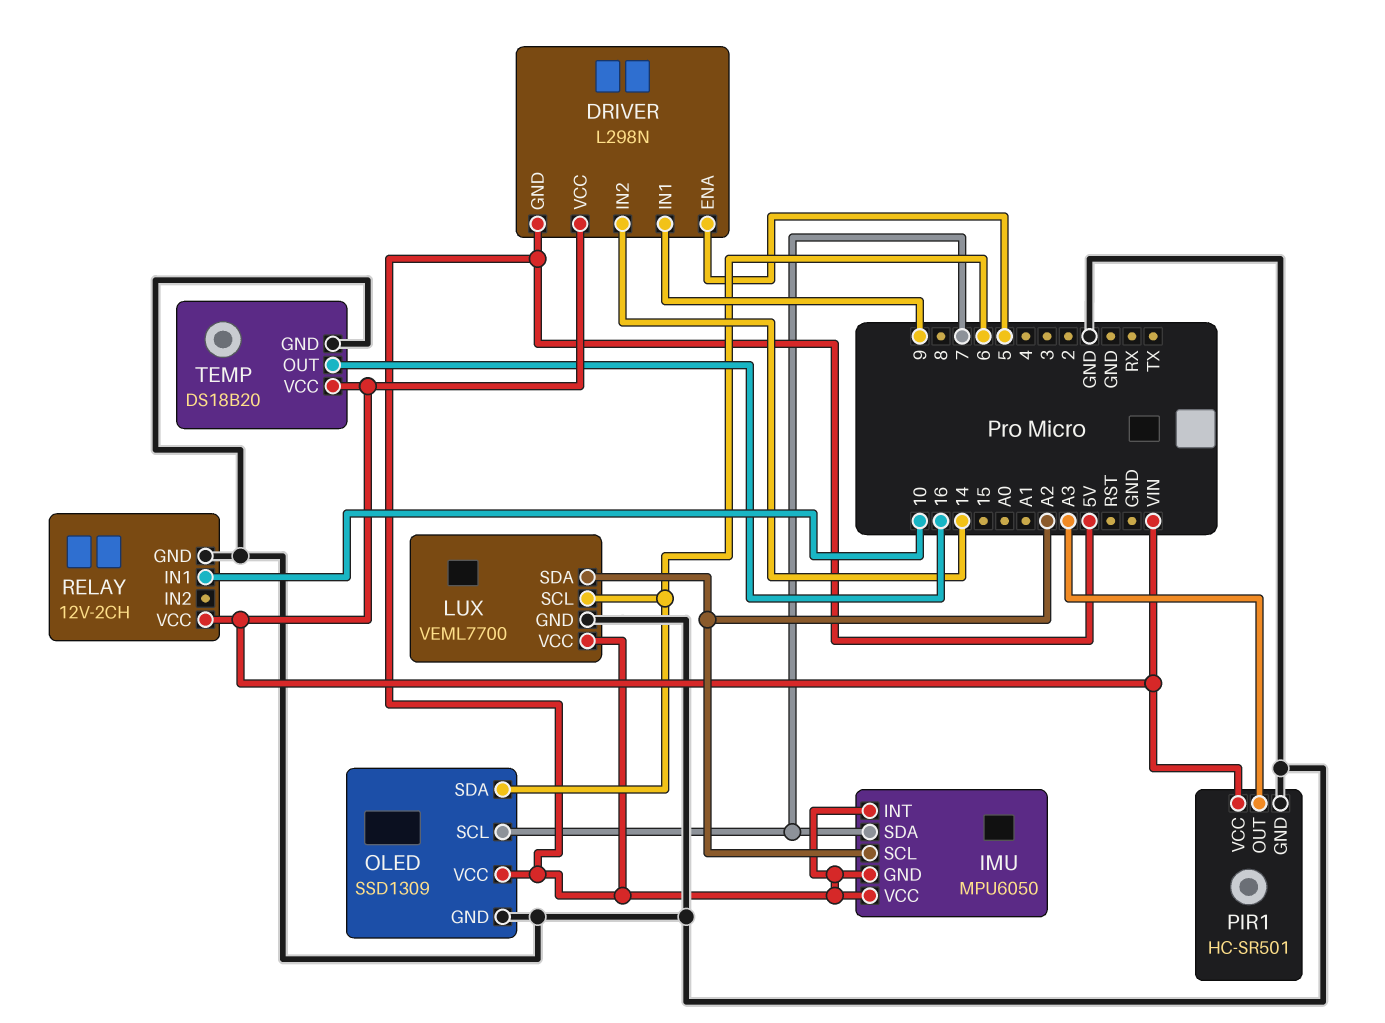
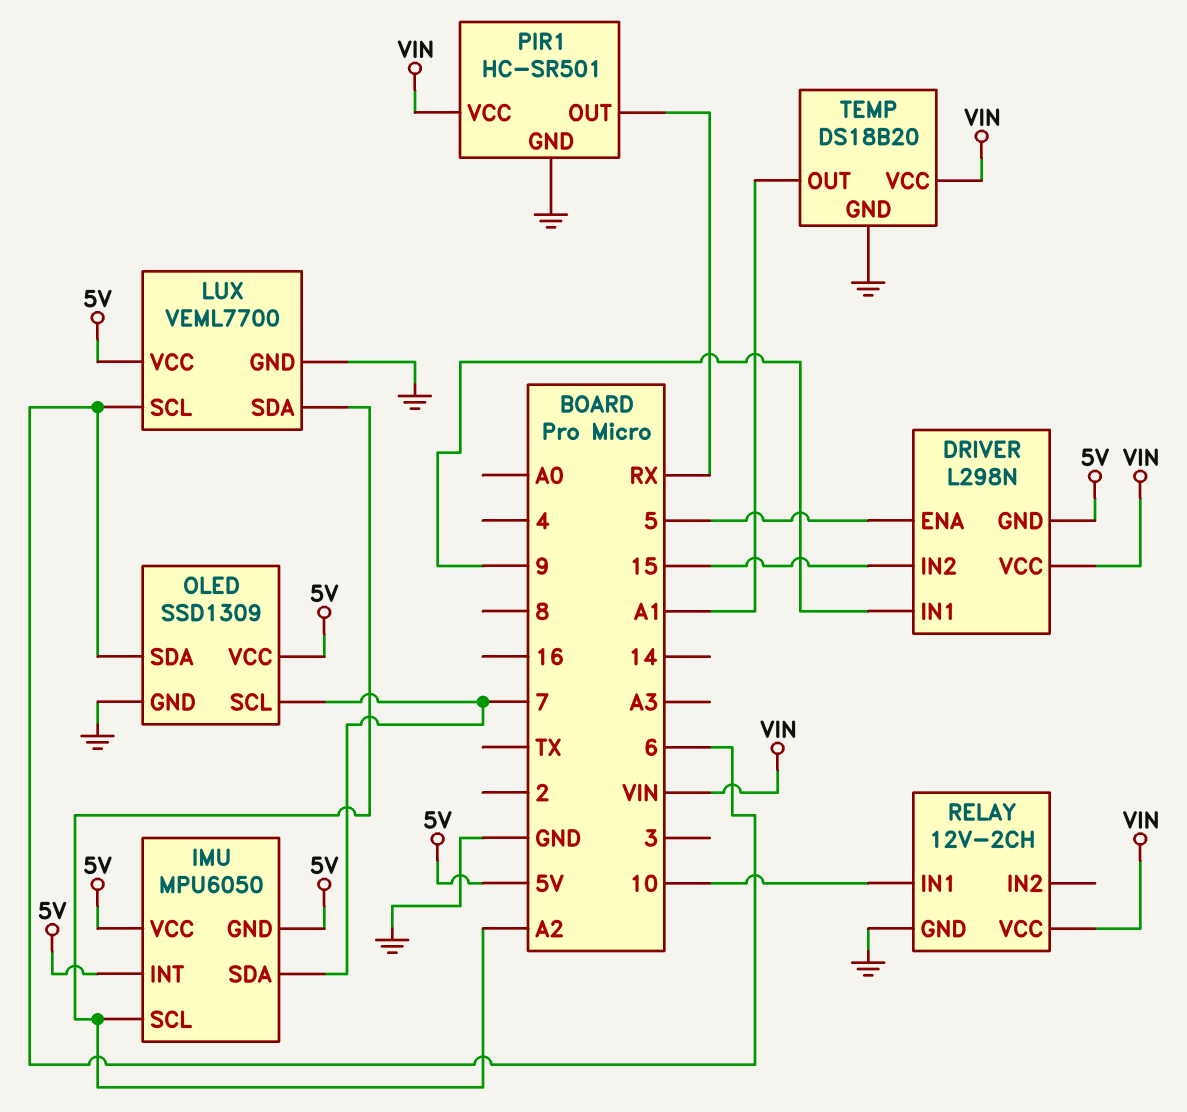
DRIVER pin IN2: 14 -> 15
PIR1 pin OUT: A3 -> RX
TEMP pin OUT: 16 -> A1

